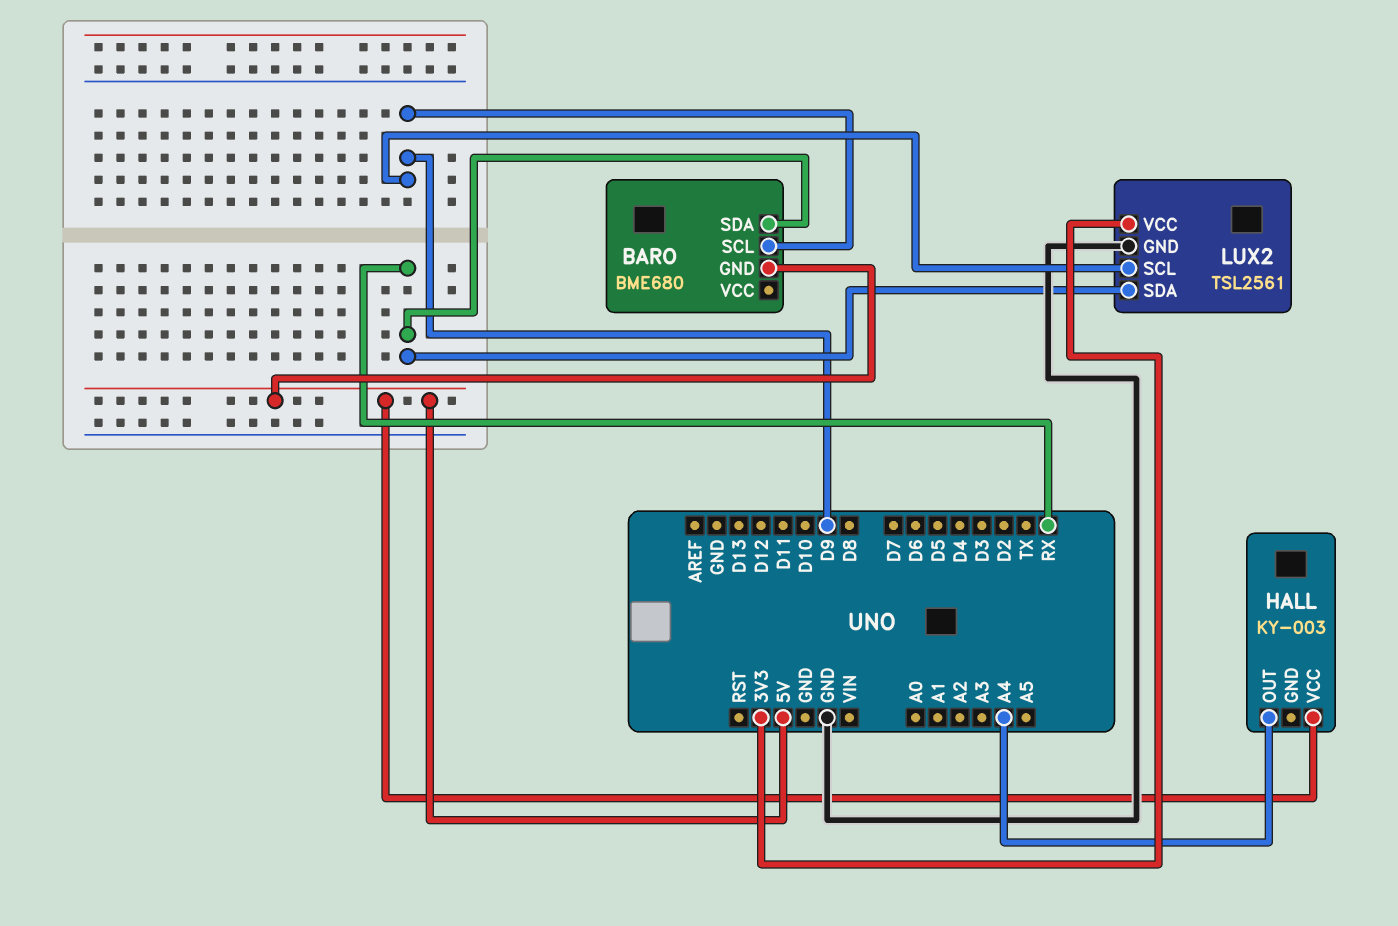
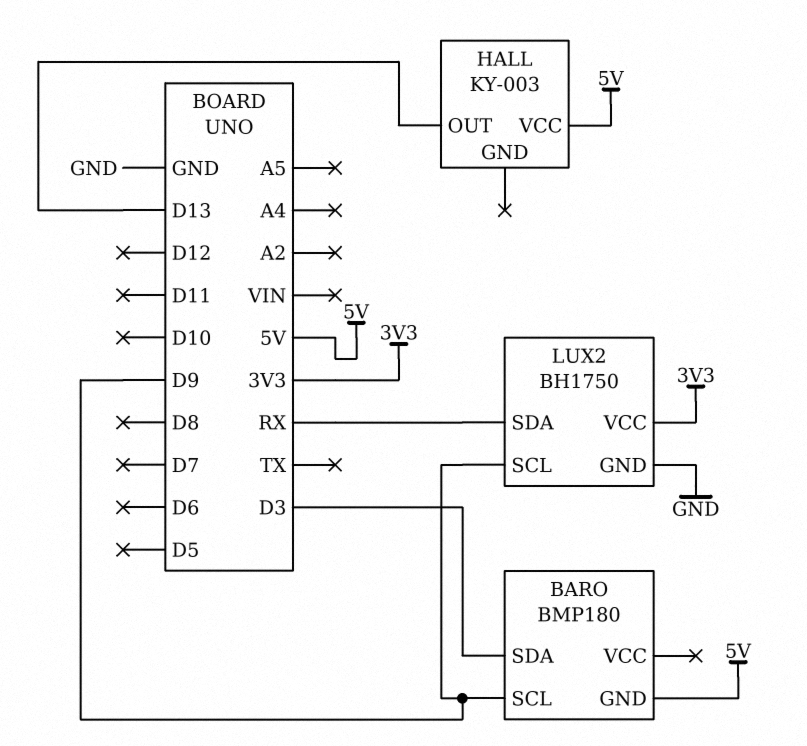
BARO: BME680 -> BMP180
BARO pin SDA: RX -> D3
HALL pin OUT: A4 -> D13
LUX2: TSL2561 -> BH1750

